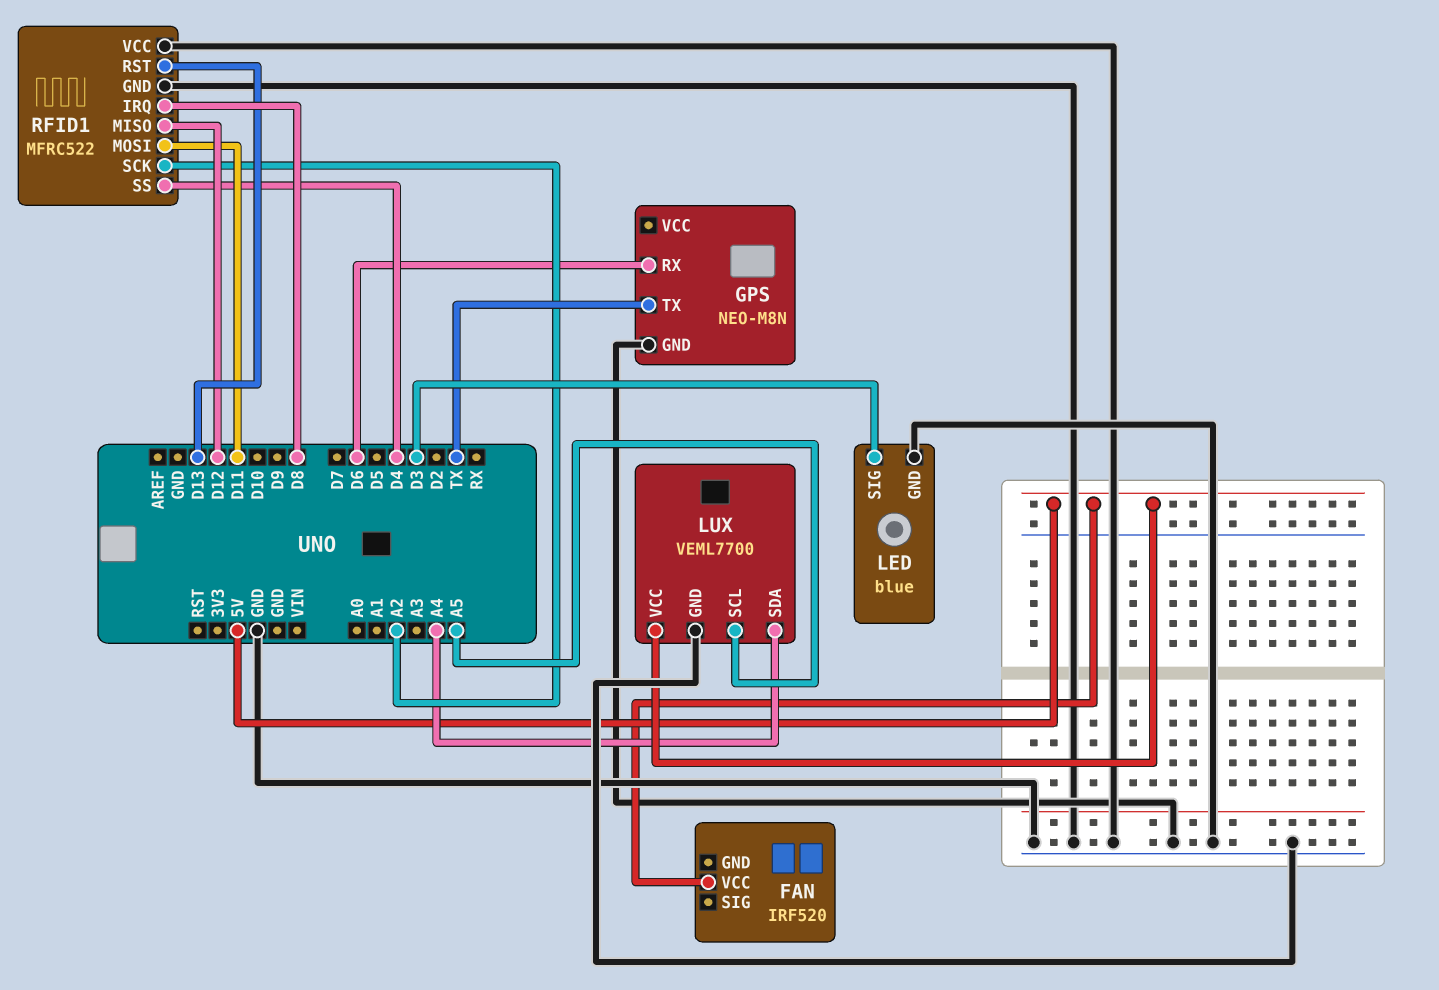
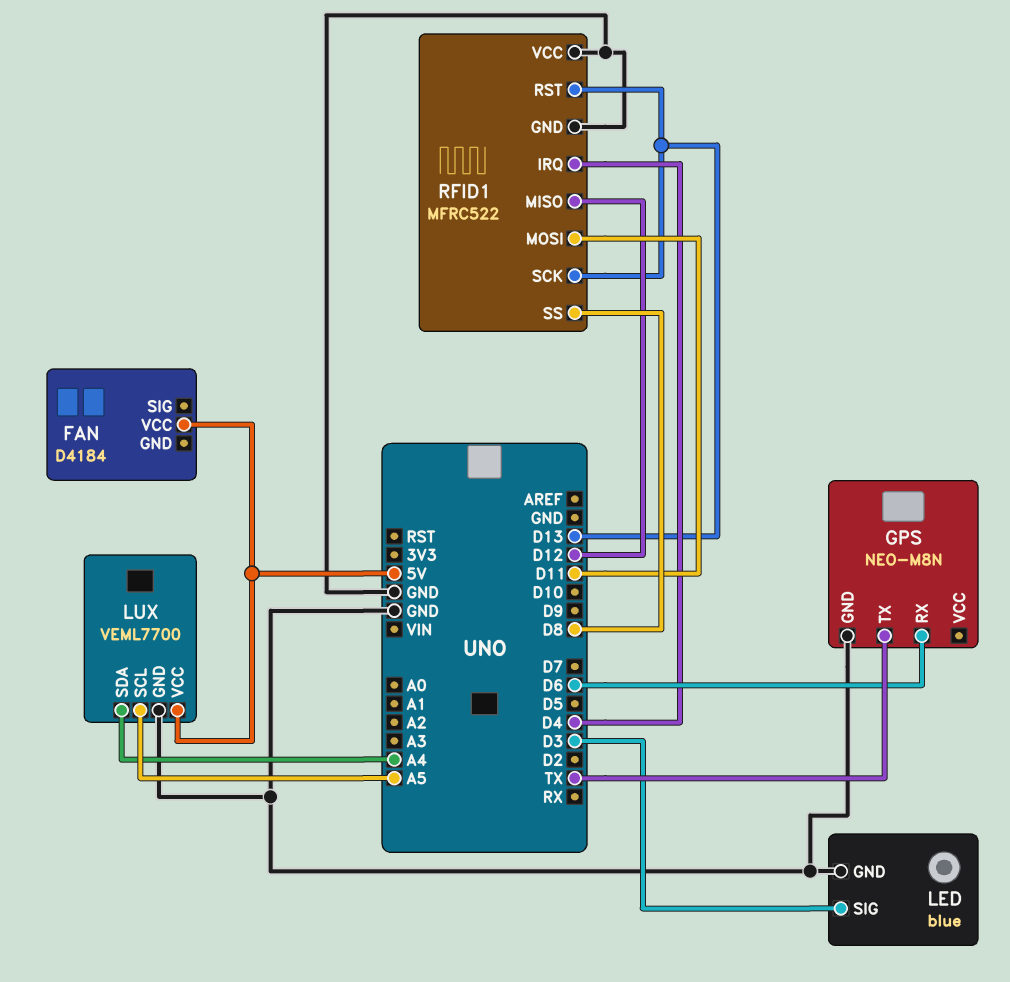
FAN: IRF520 -> D4184
RFID1 pin IRQ: D8 -> D4
RFID1 pin SCK: A2 -> D13
RFID1 pin SS: D4 -> D8

